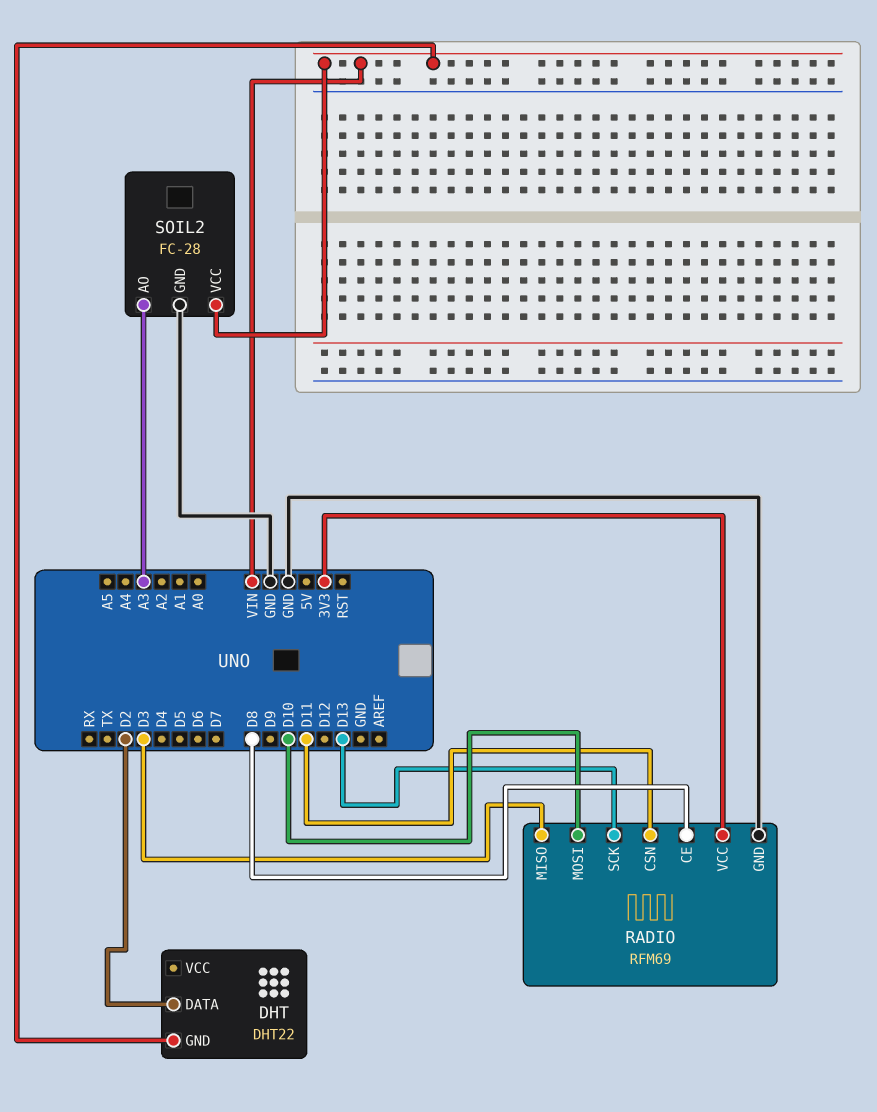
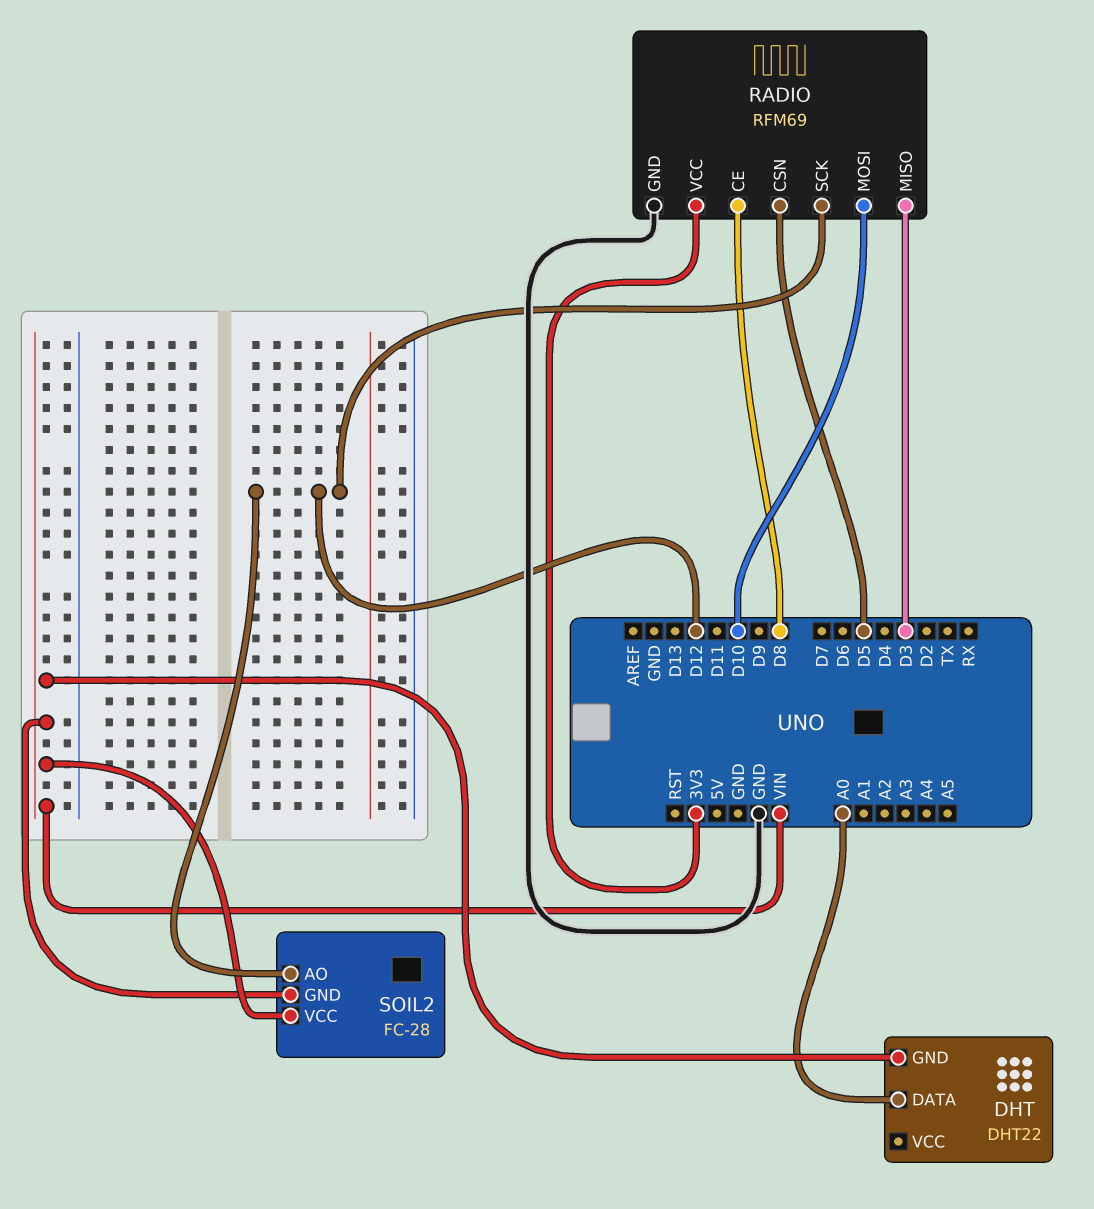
DHT pin DATA: D2 -> A0
RADIO pin CSN: D11 -> D5
RADIO pin SCK: D13 -> D12
SOIL2 pin AO: A3 -> D12
SOIL2 pin GND: GND -> VIN

